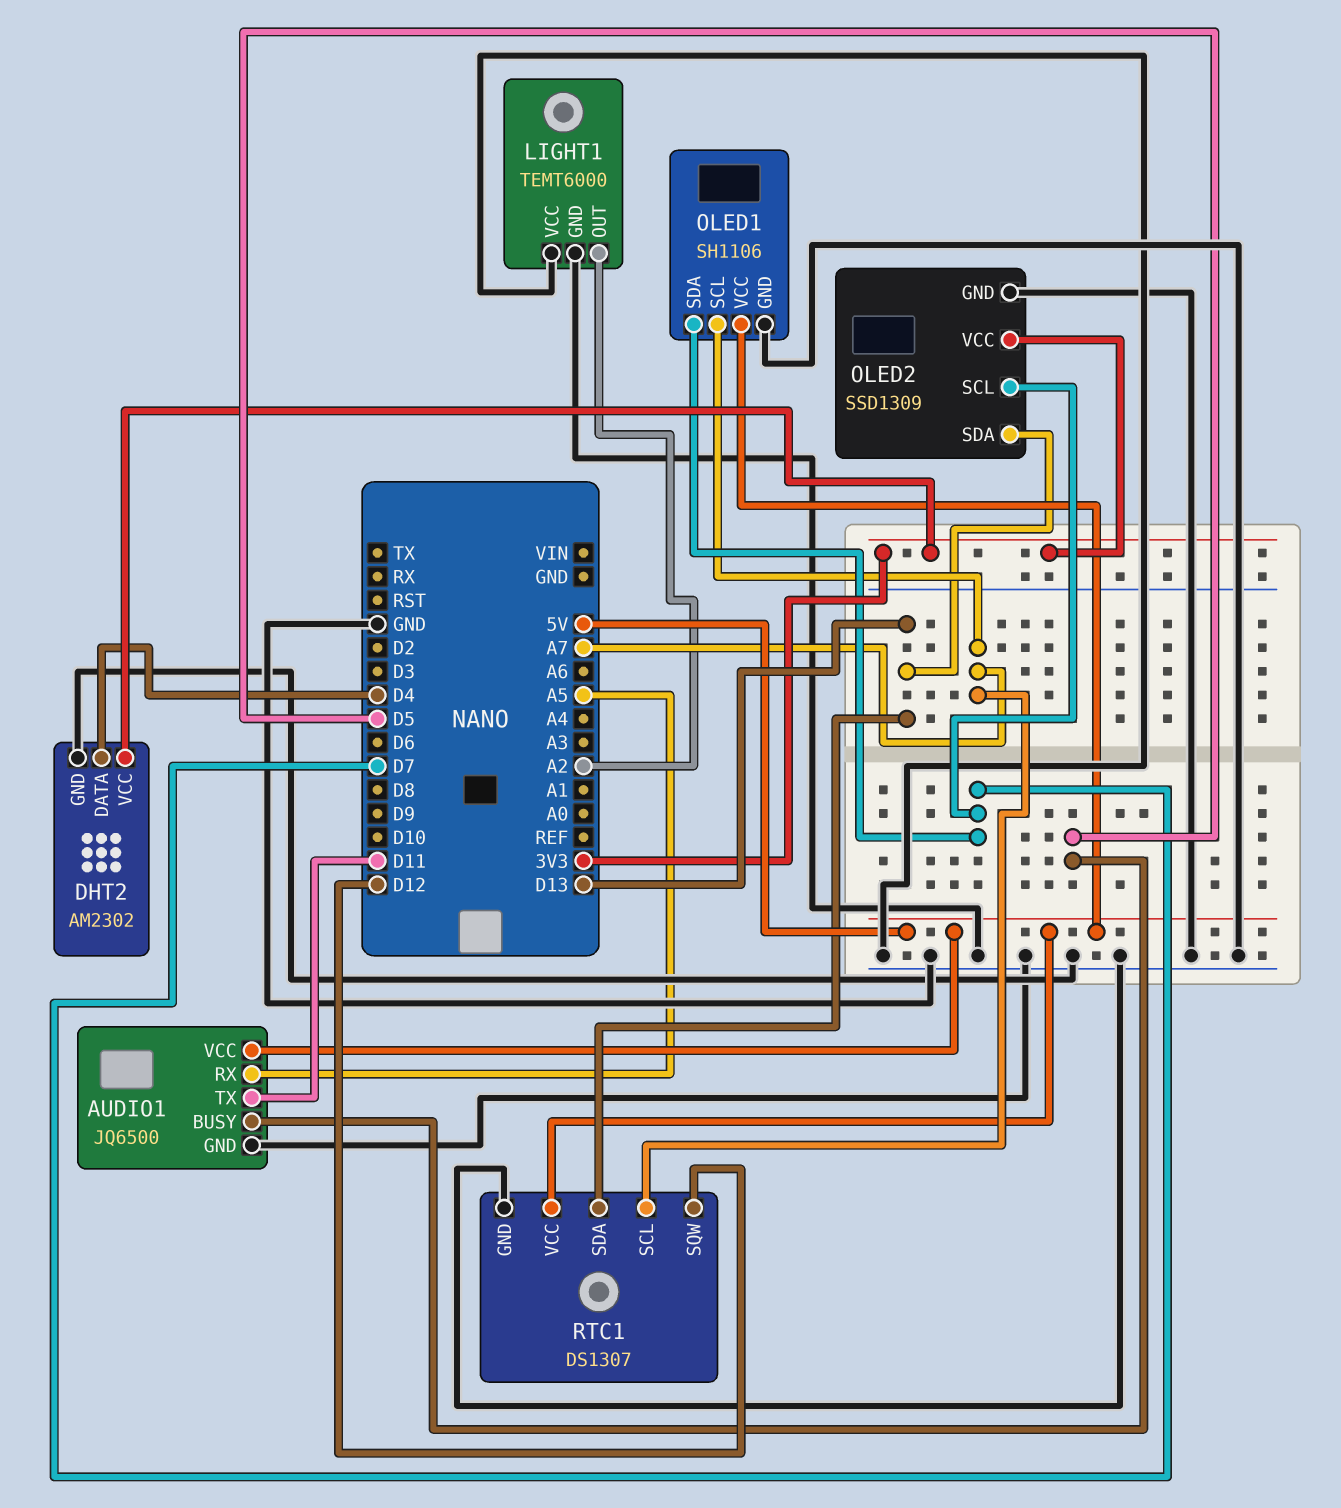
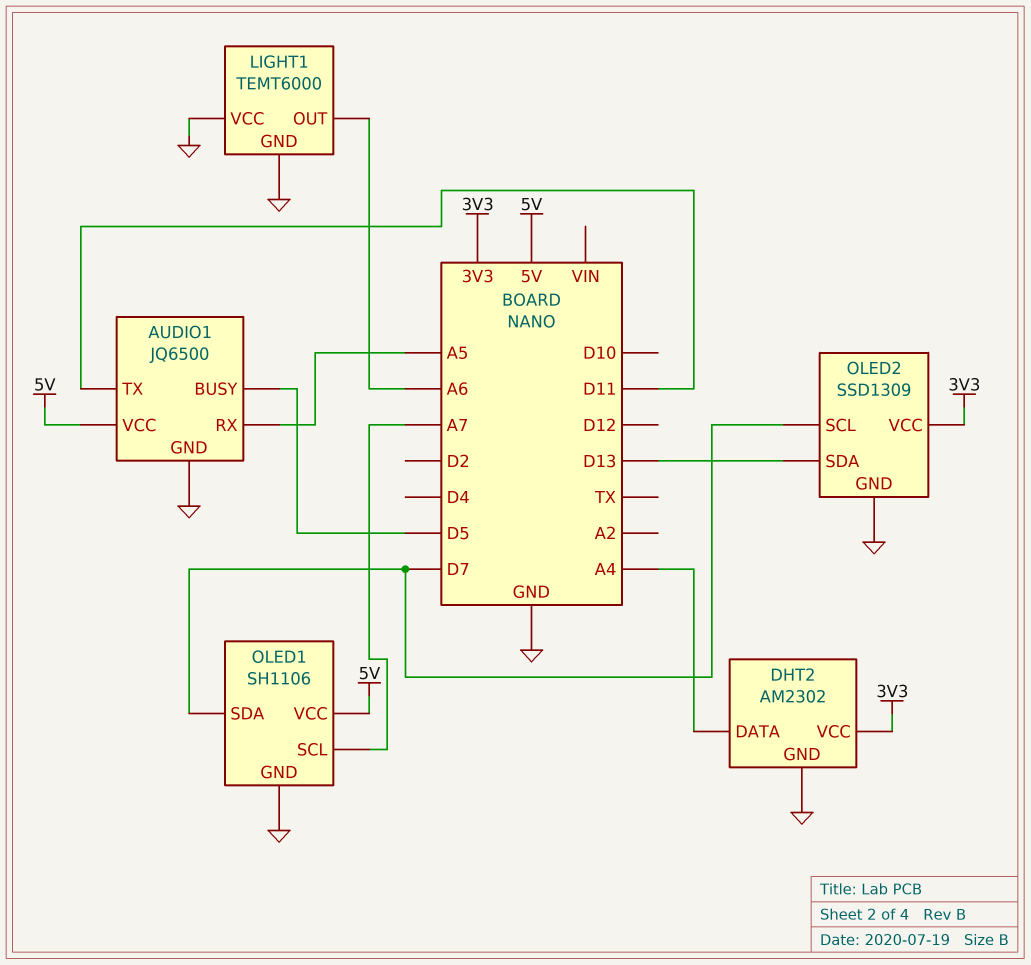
DHT2 pin DATA: D4 -> A4
LIGHT1 pin OUT: A2 -> A6
RTC1: DS1307 -> none
RTC1 pin GND: GND -> none
RTC1 pin SCL: A7 -> none
RTC1 pin SDA: D13 -> none
RTC1 pin SQW: D12 -> none
RTC1 pin VCC: 5V -> none

